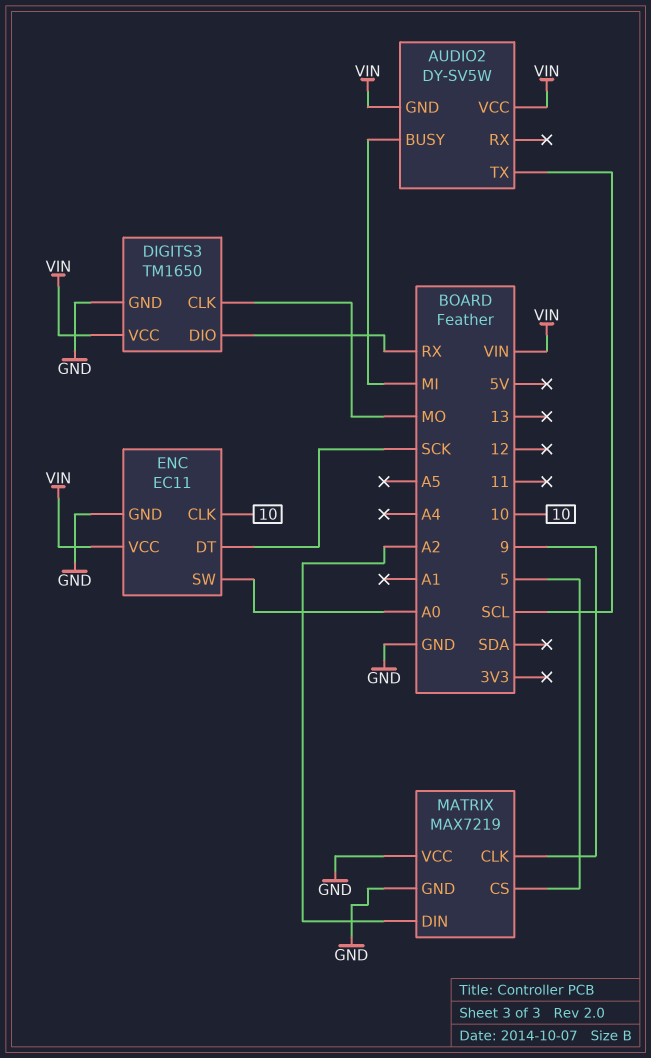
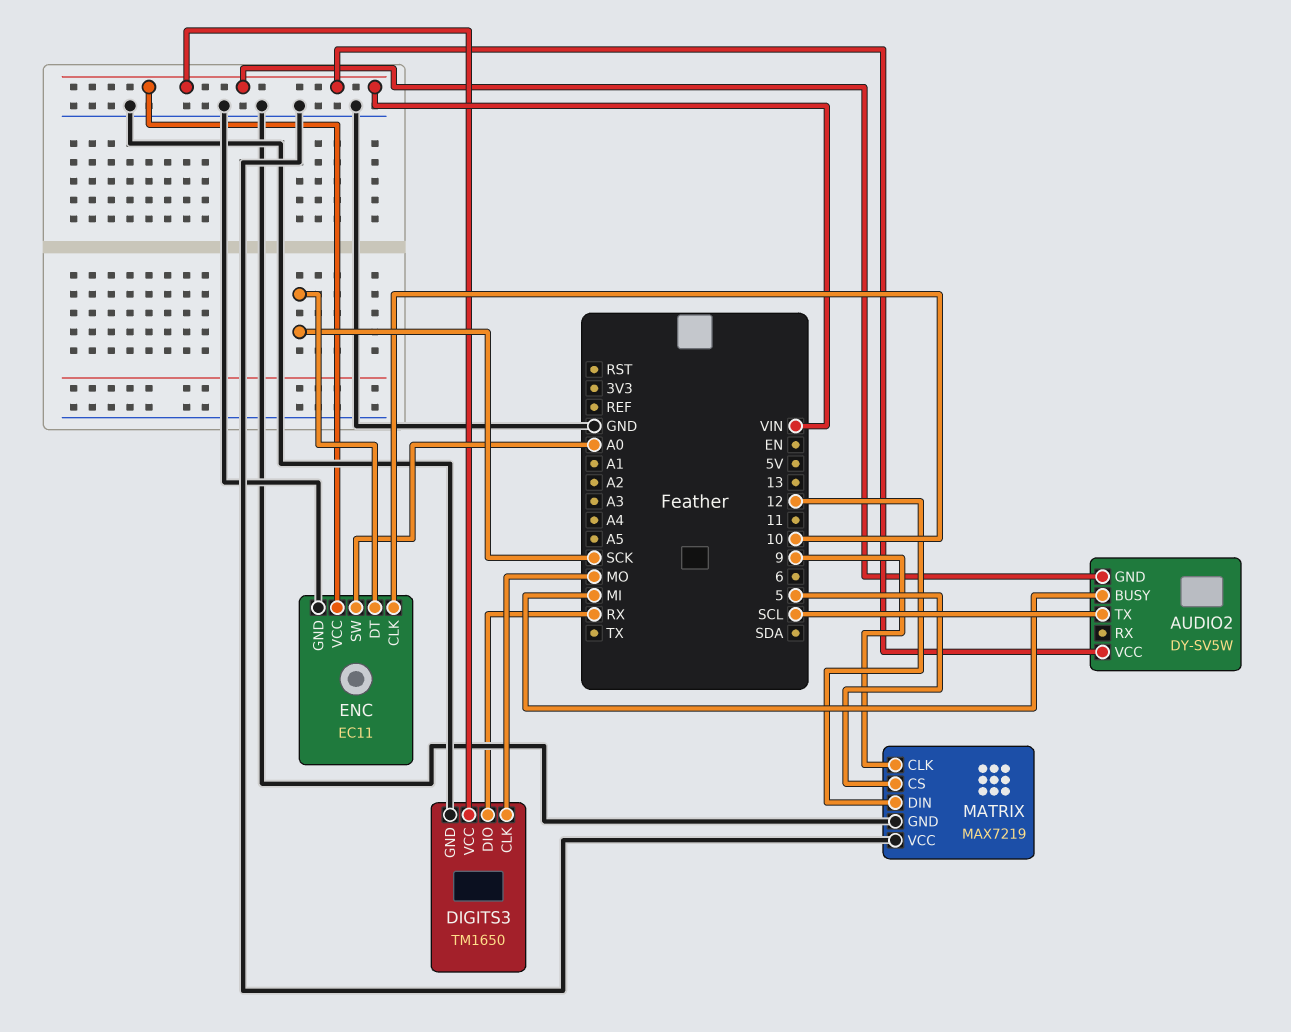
MATRIX pin DIN: A2 -> 12

